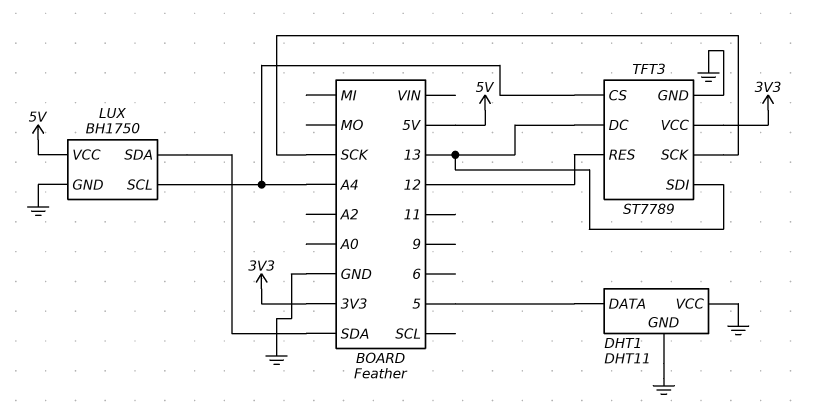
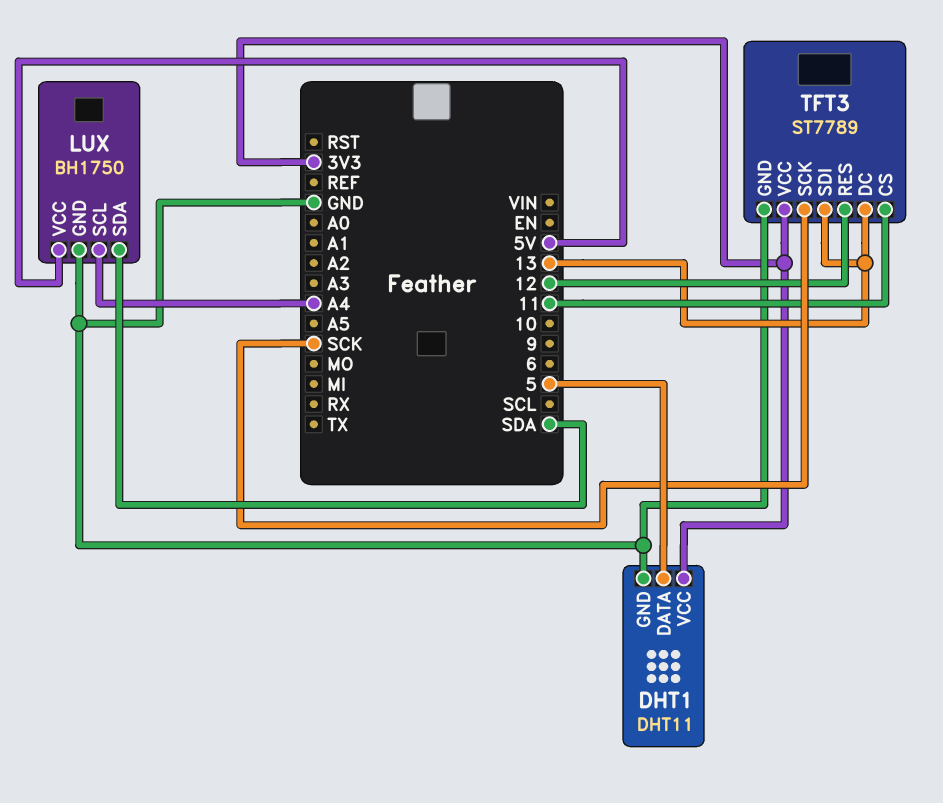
DHT1 pin VCC: GND -> 3V3
TFT3 pin CS: A4 -> 11

